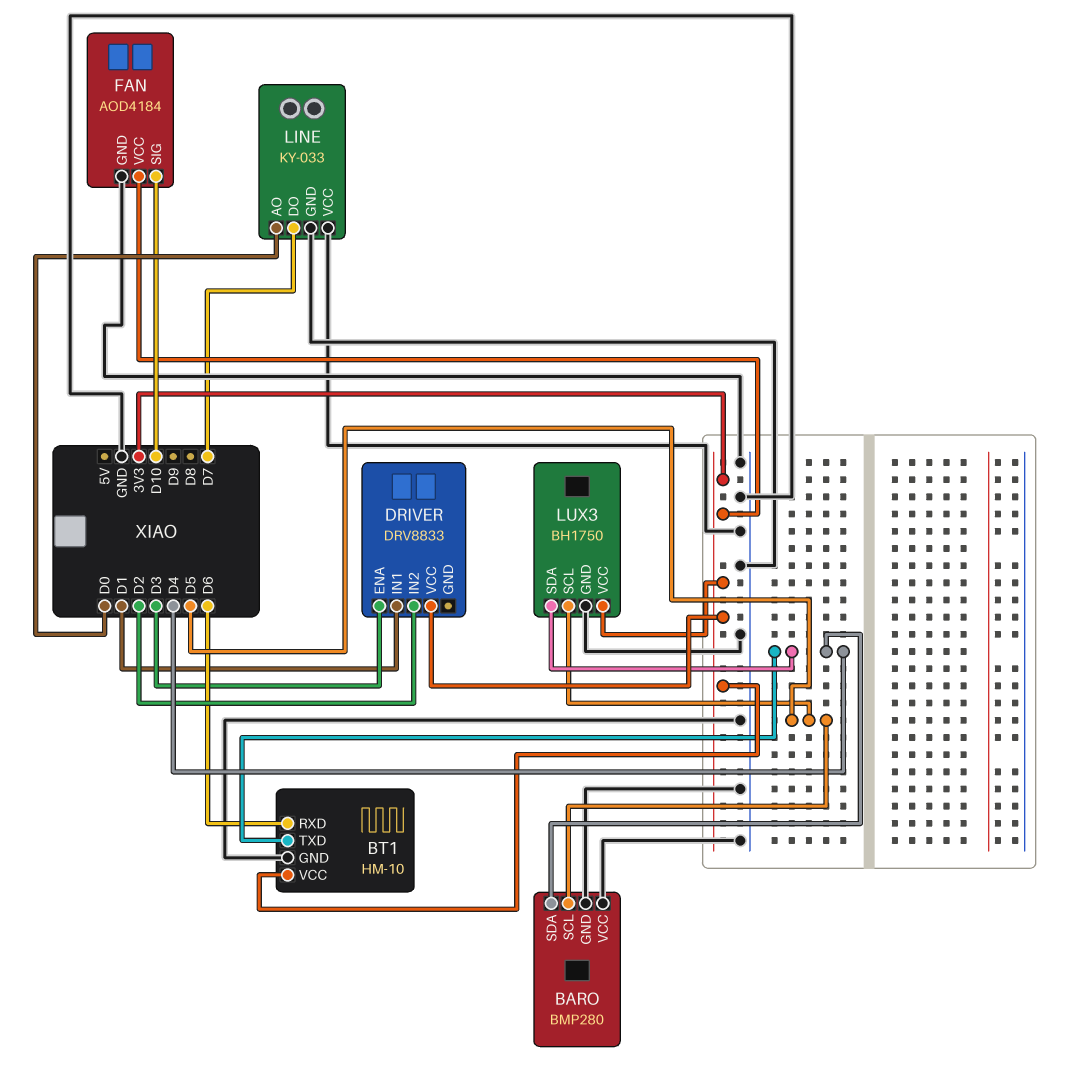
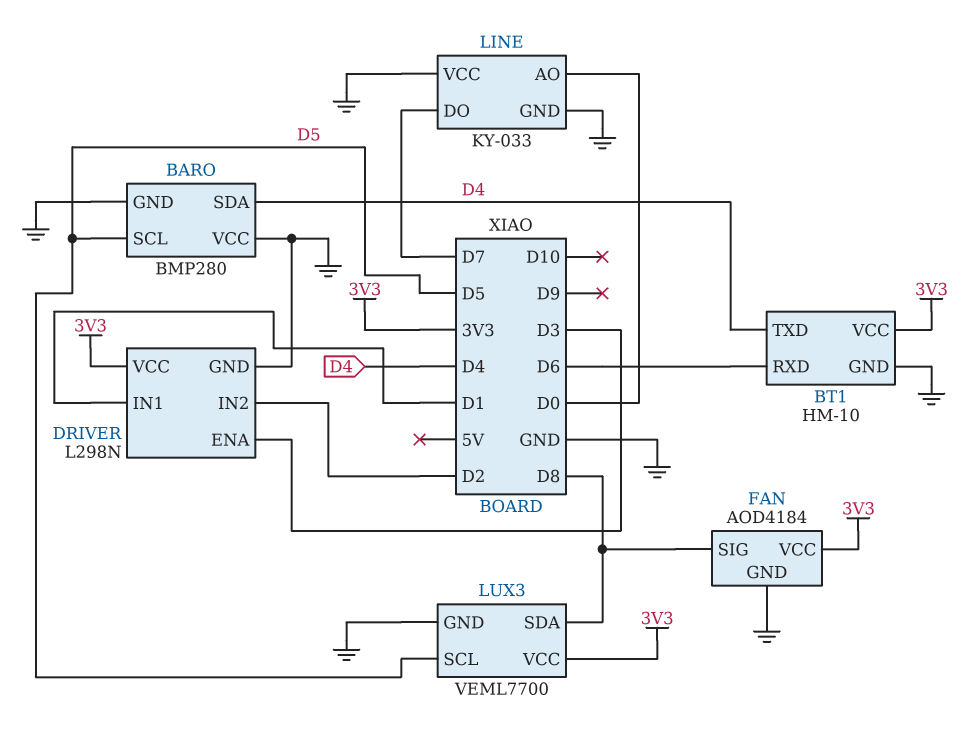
DRIVER: DRV8833 -> L298N
DRIVER pin GND: none -> GND
FAN pin SIG: D10 -> D8
LUX3: BH1750 -> VEML7700
LUX3 pin SDA: D4 -> D8

